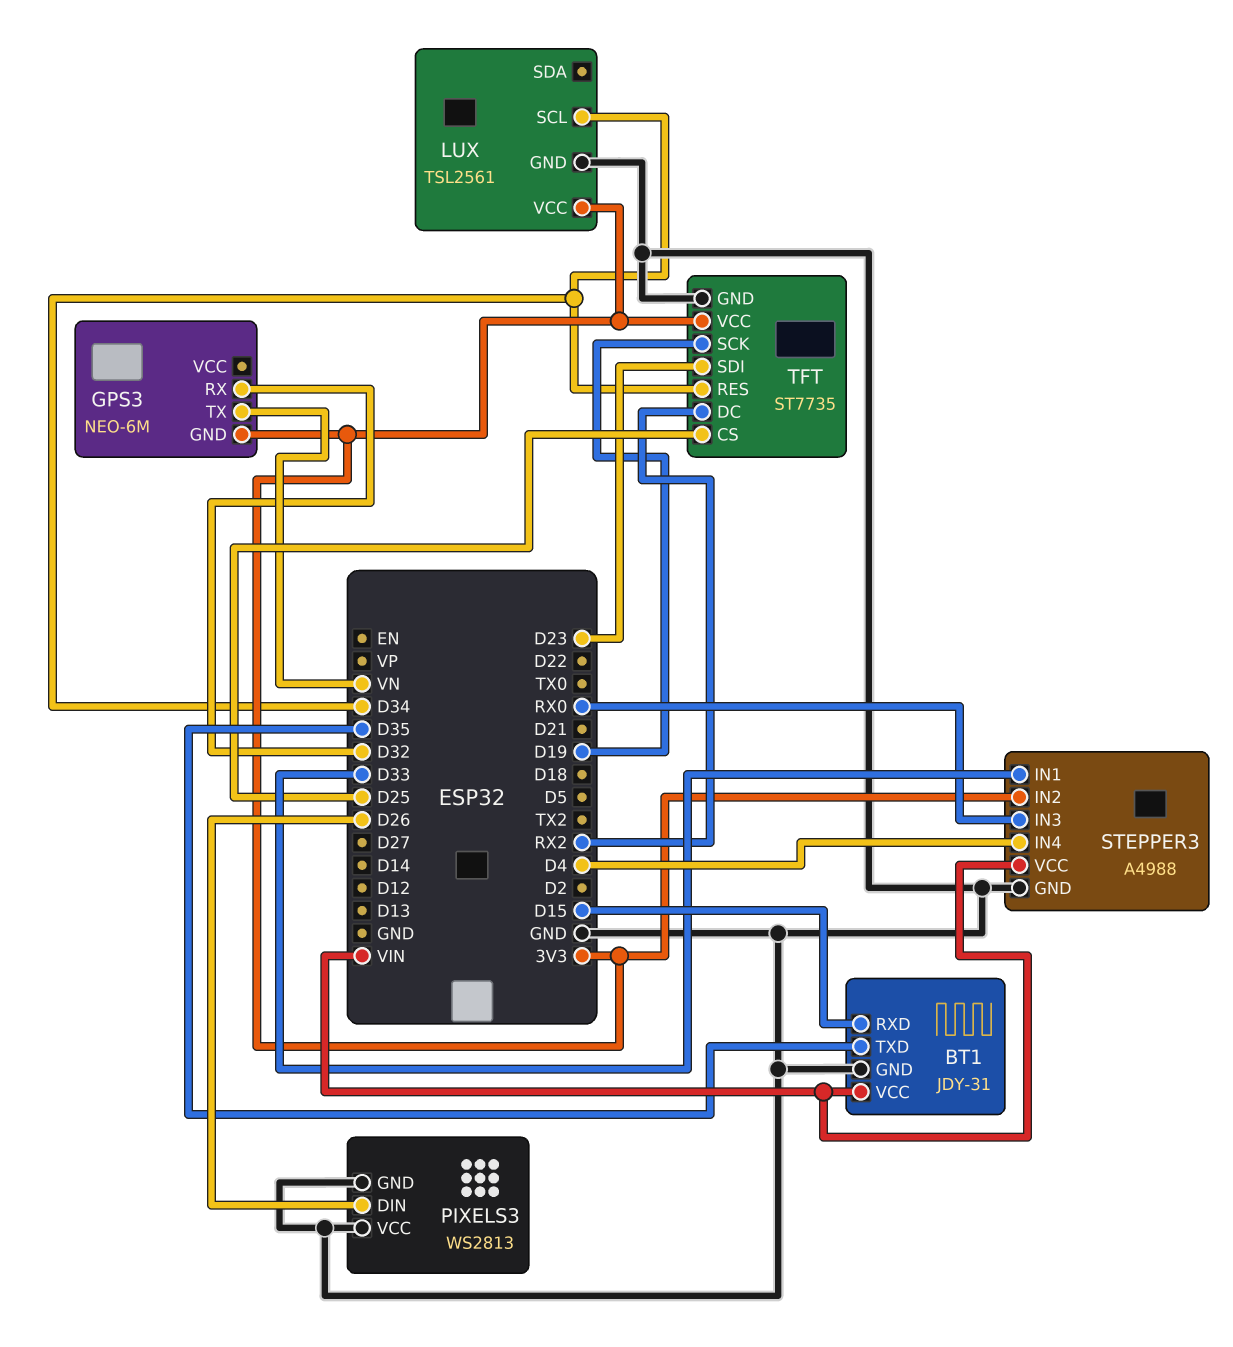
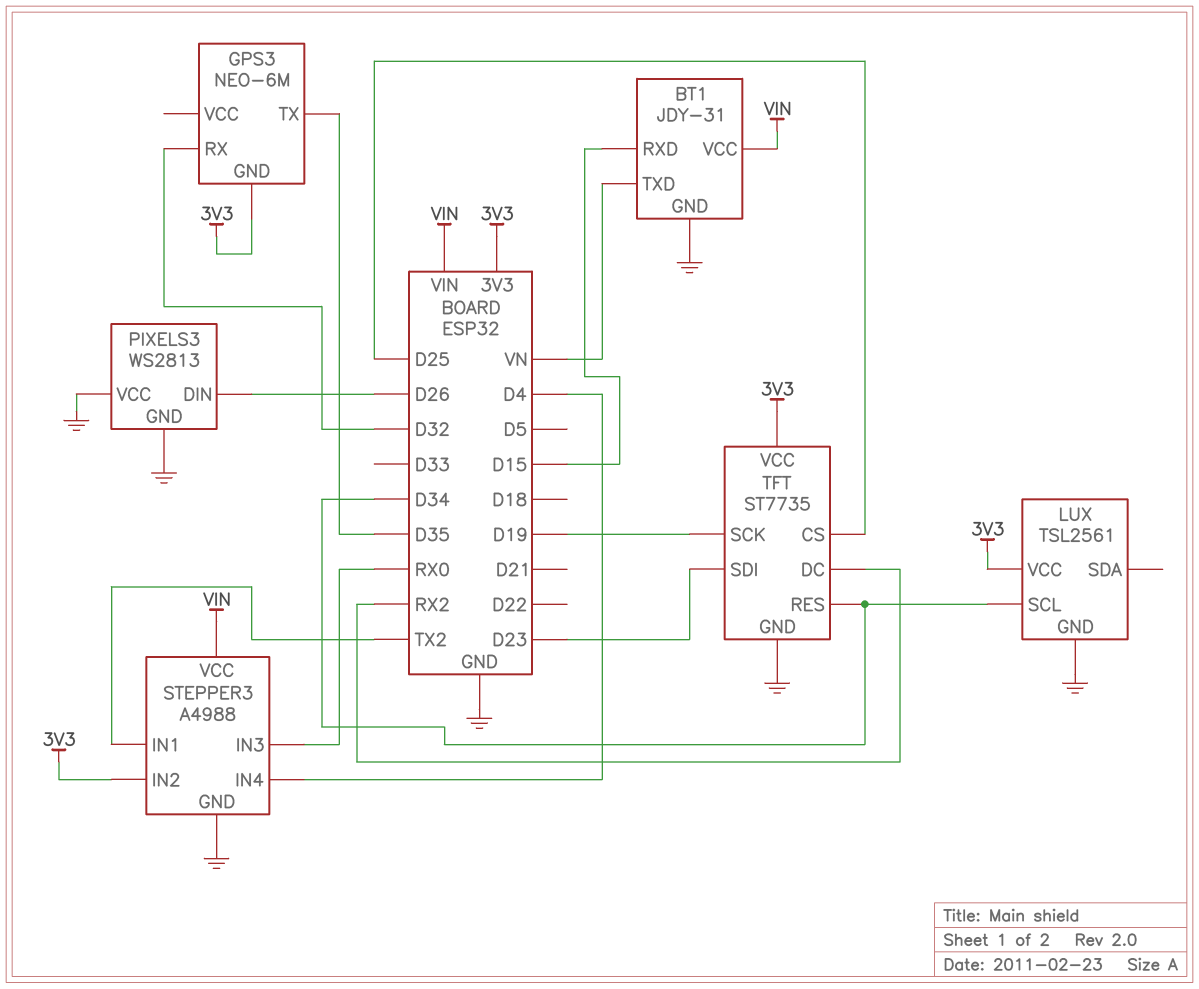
BT1 pin TXD: D35 -> VN
GPS3 pin TX: VN -> D35
STEPPER3 pin IN1: D33 -> TX2

